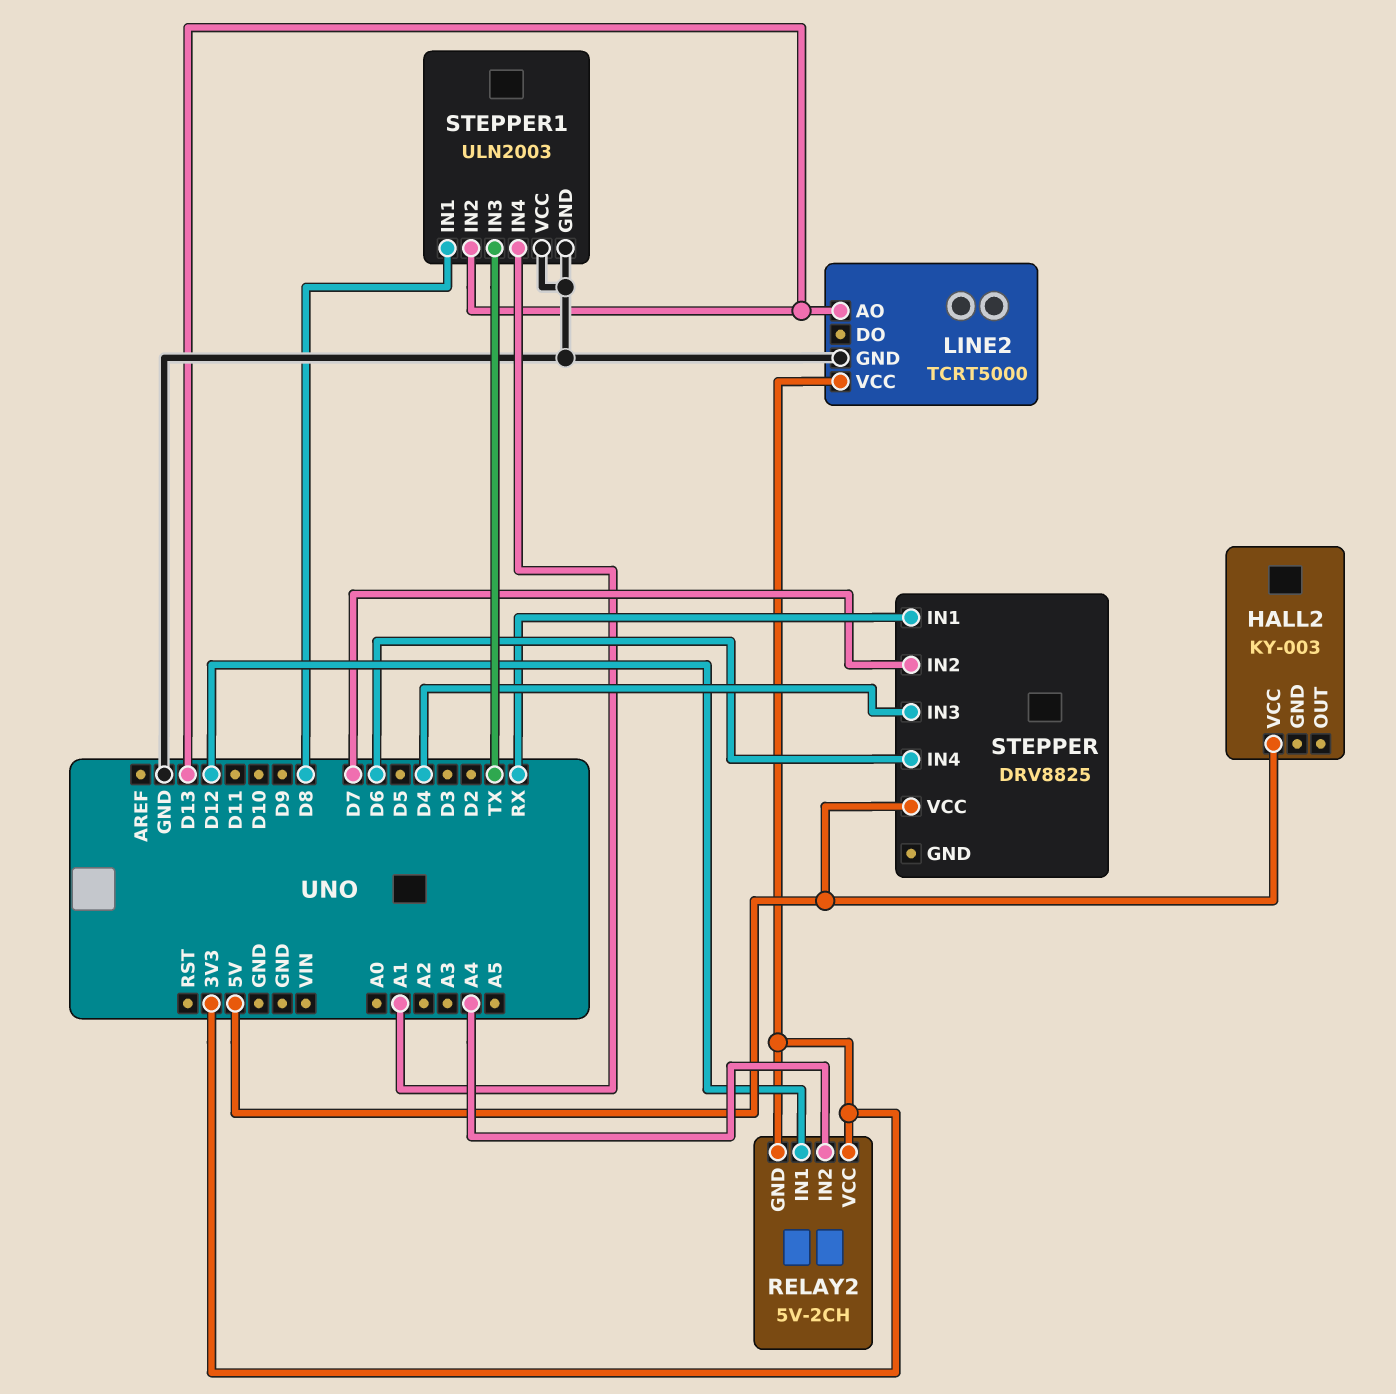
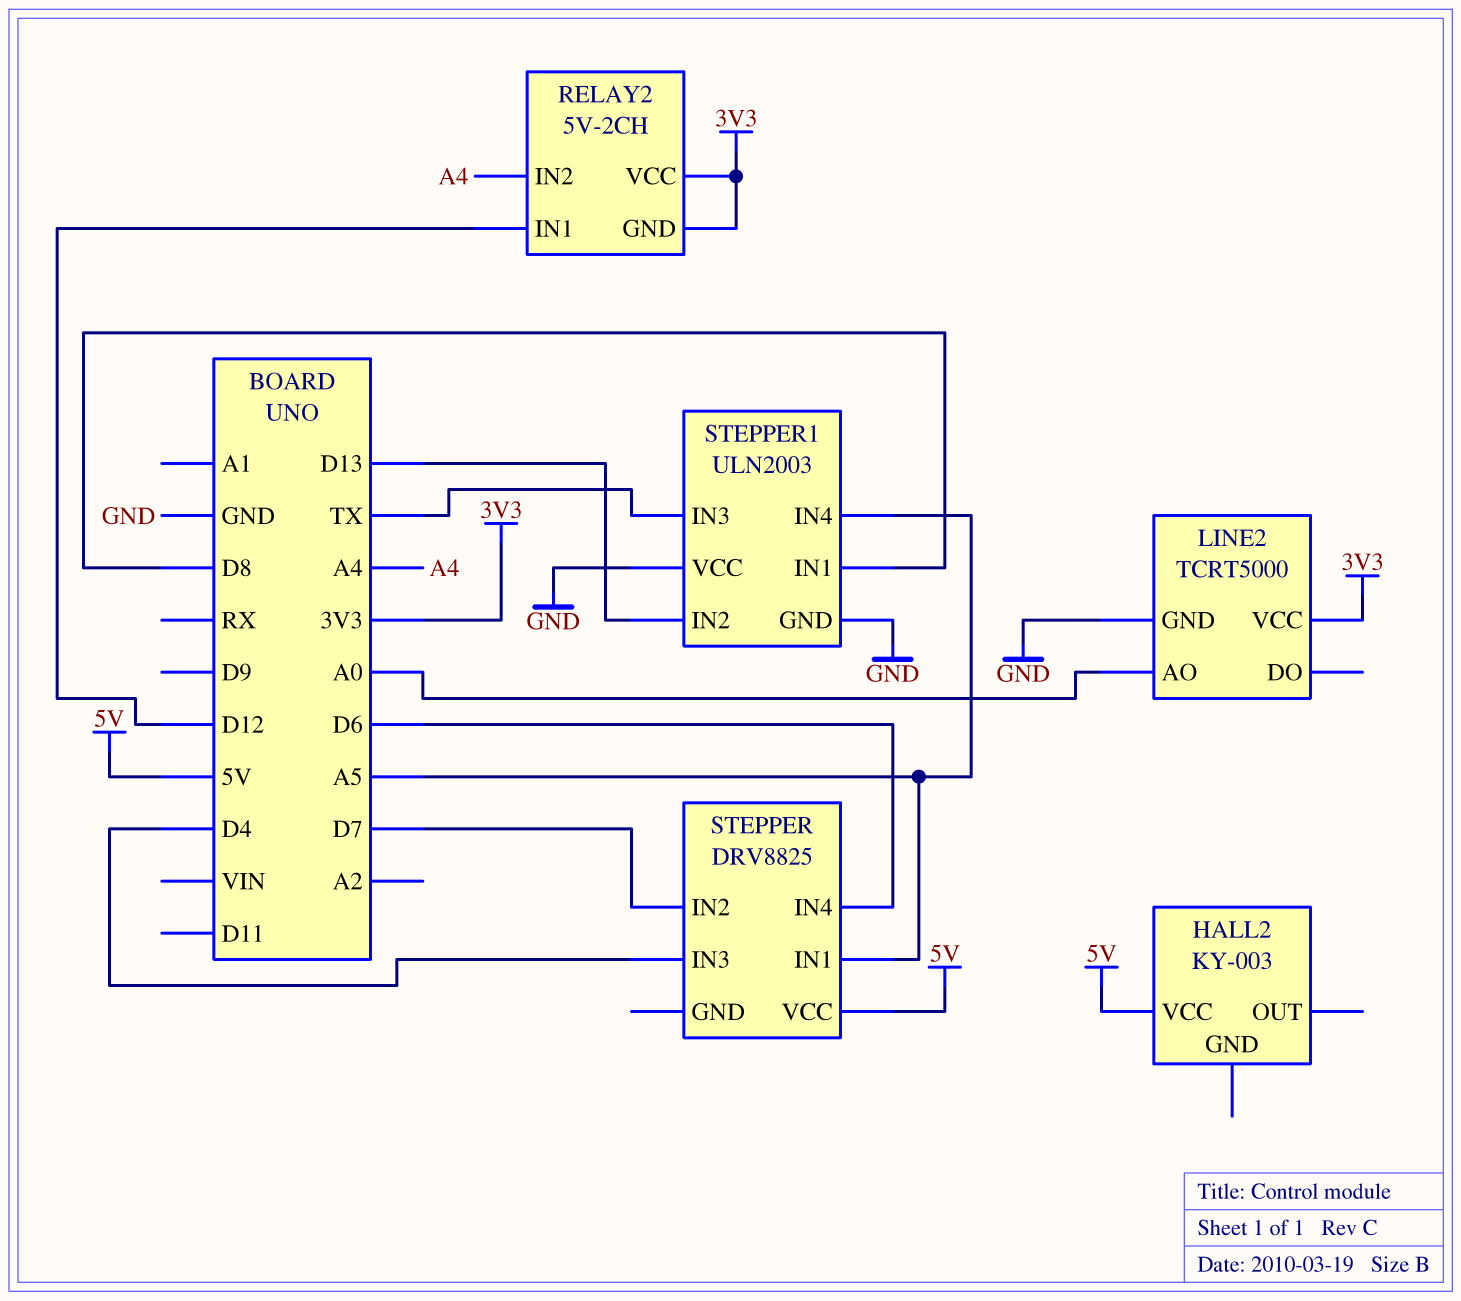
LINE2 pin AO: D13 -> A0
STEPPER pin IN1: RX -> A5
STEPPER1 pin IN4: A1 -> A5

